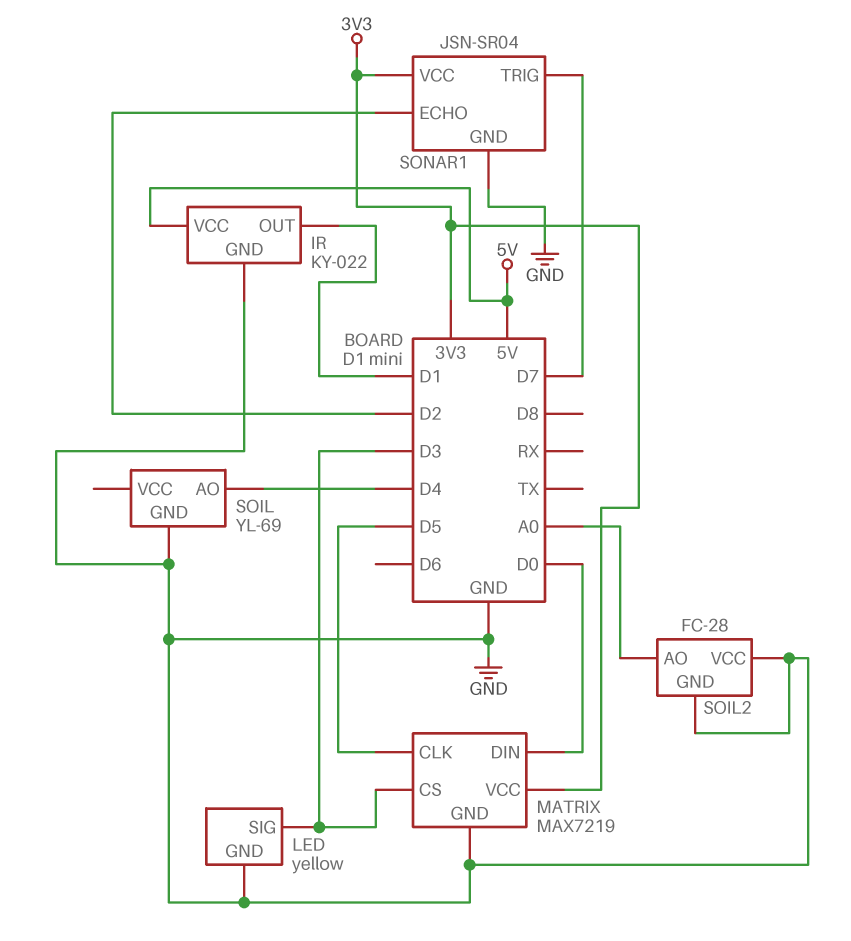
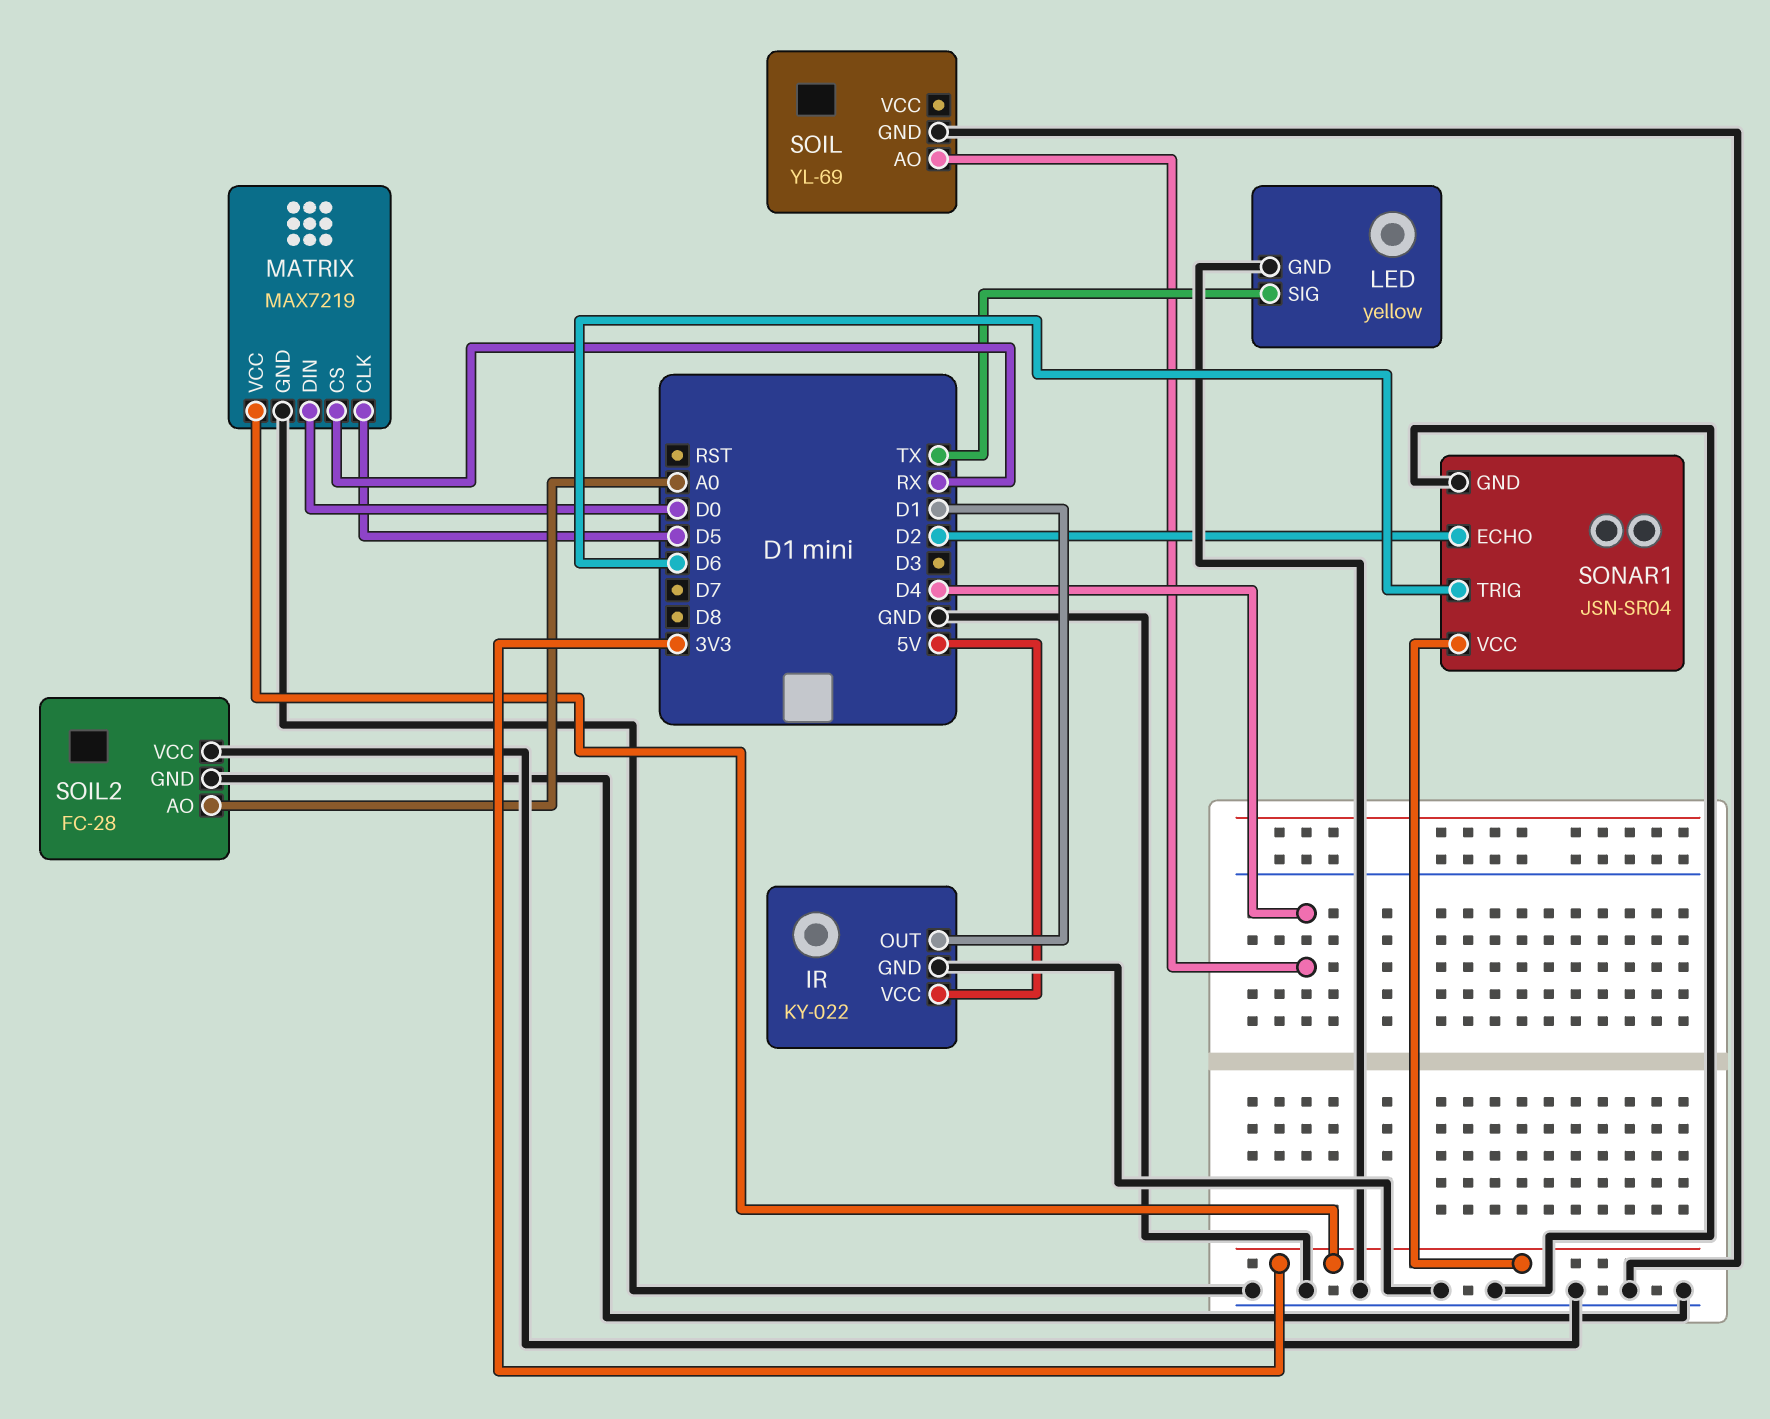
LED pin SIG: D3 -> TX
MATRIX pin CS: D3 -> RX
SONAR1 pin TRIG: D7 -> D6

